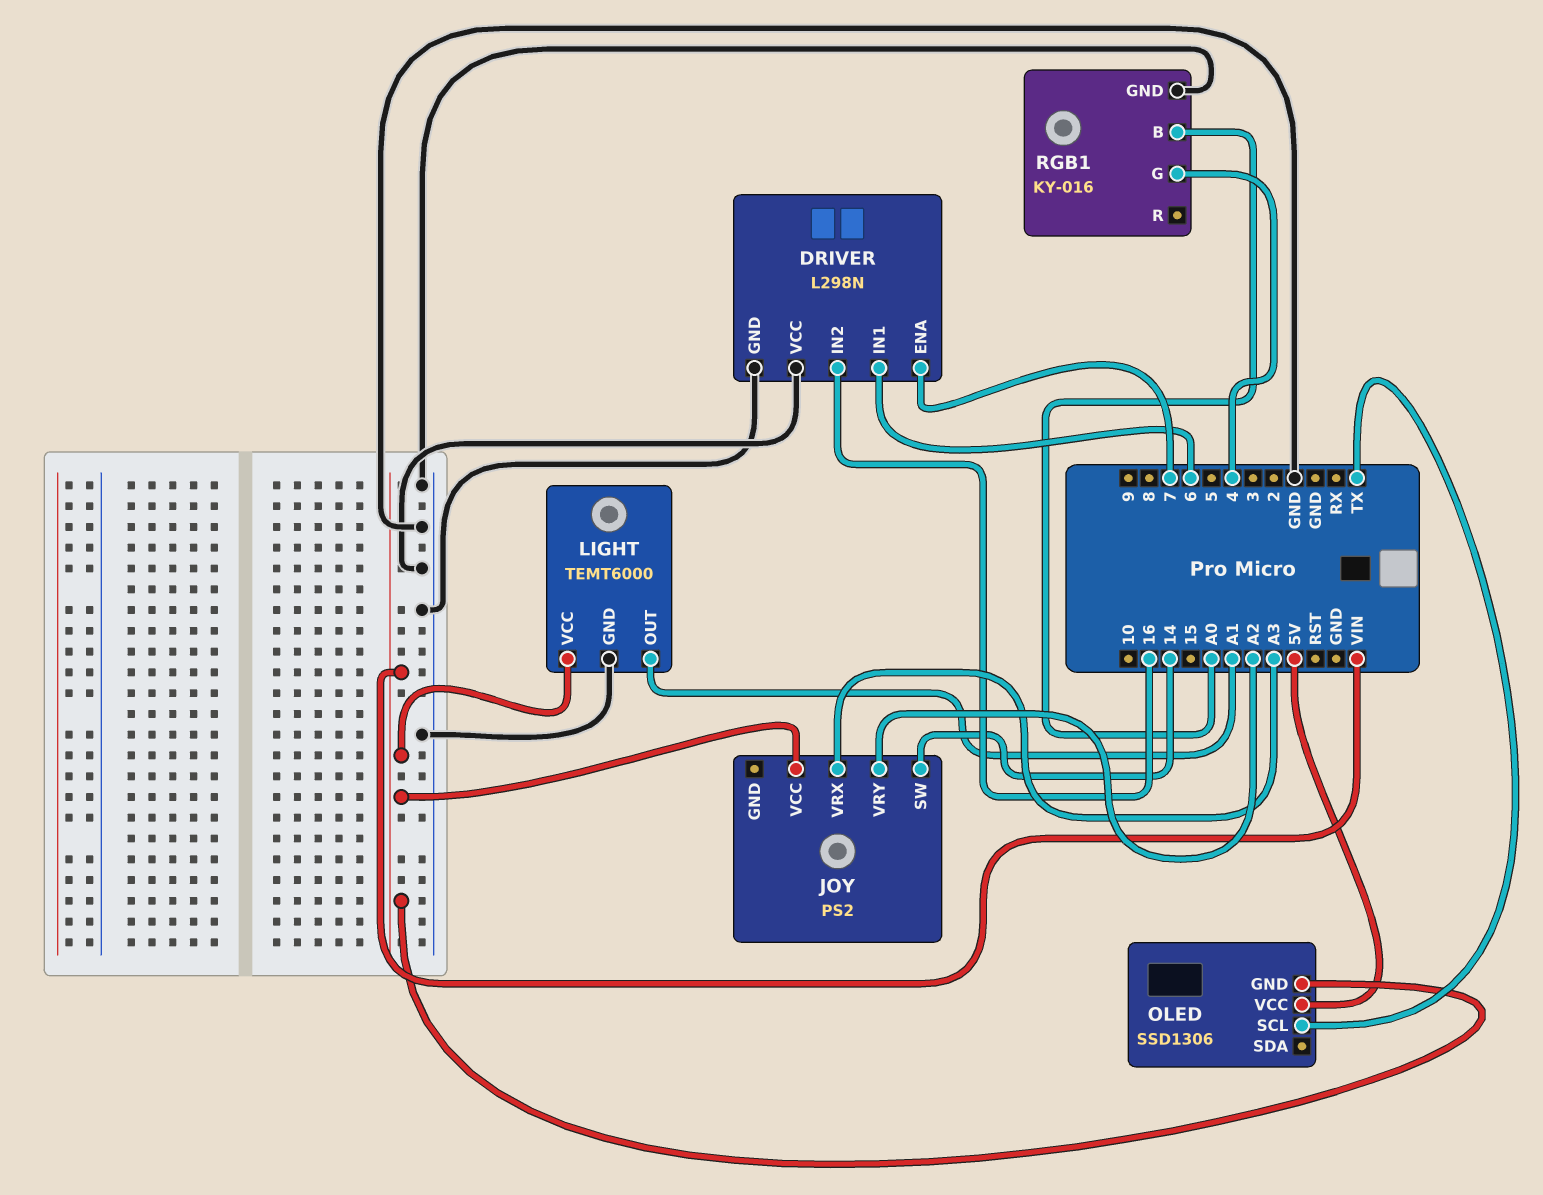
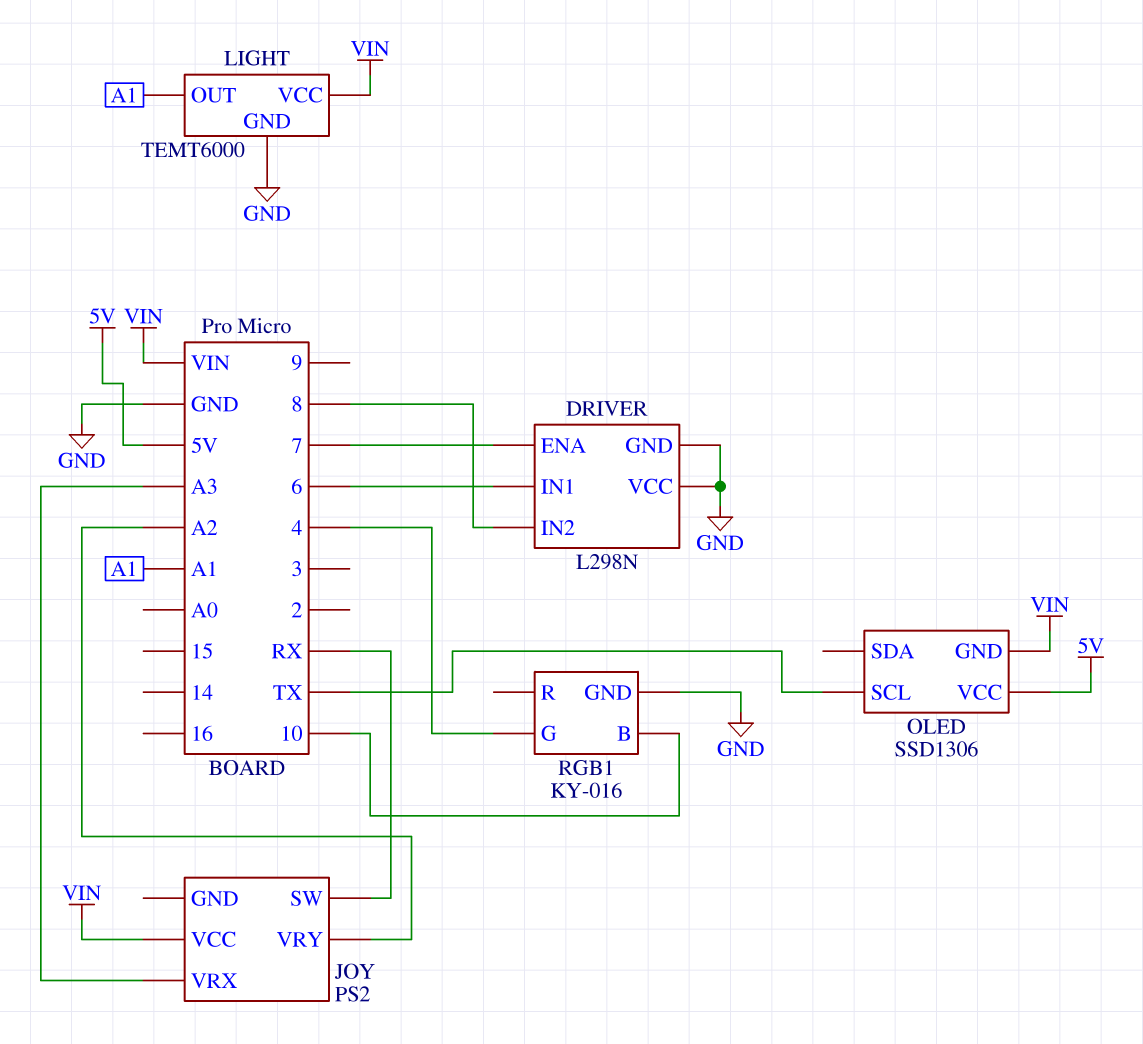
DRIVER pin IN2: 16 -> 8
JOY pin SW: 14 -> RX
RGB1 pin B: A0 -> 10

